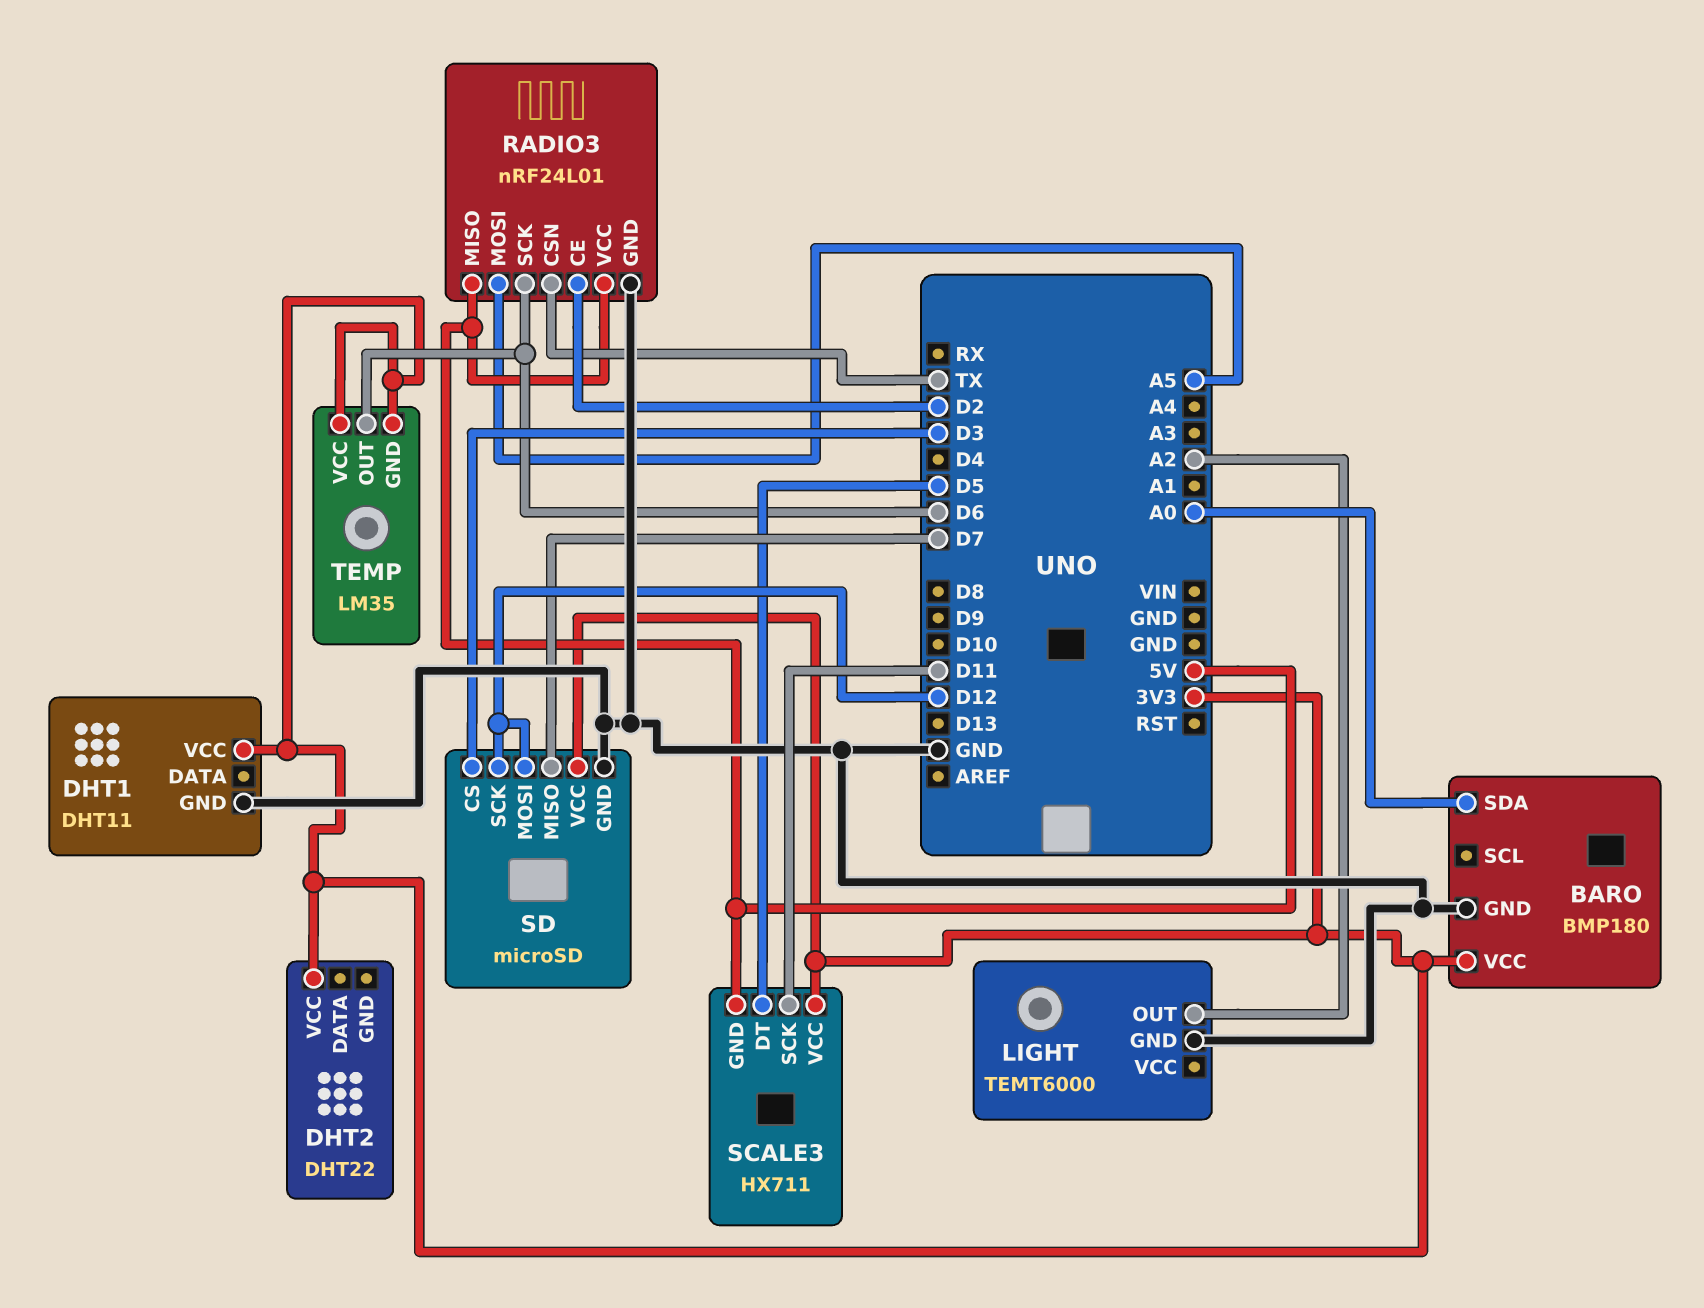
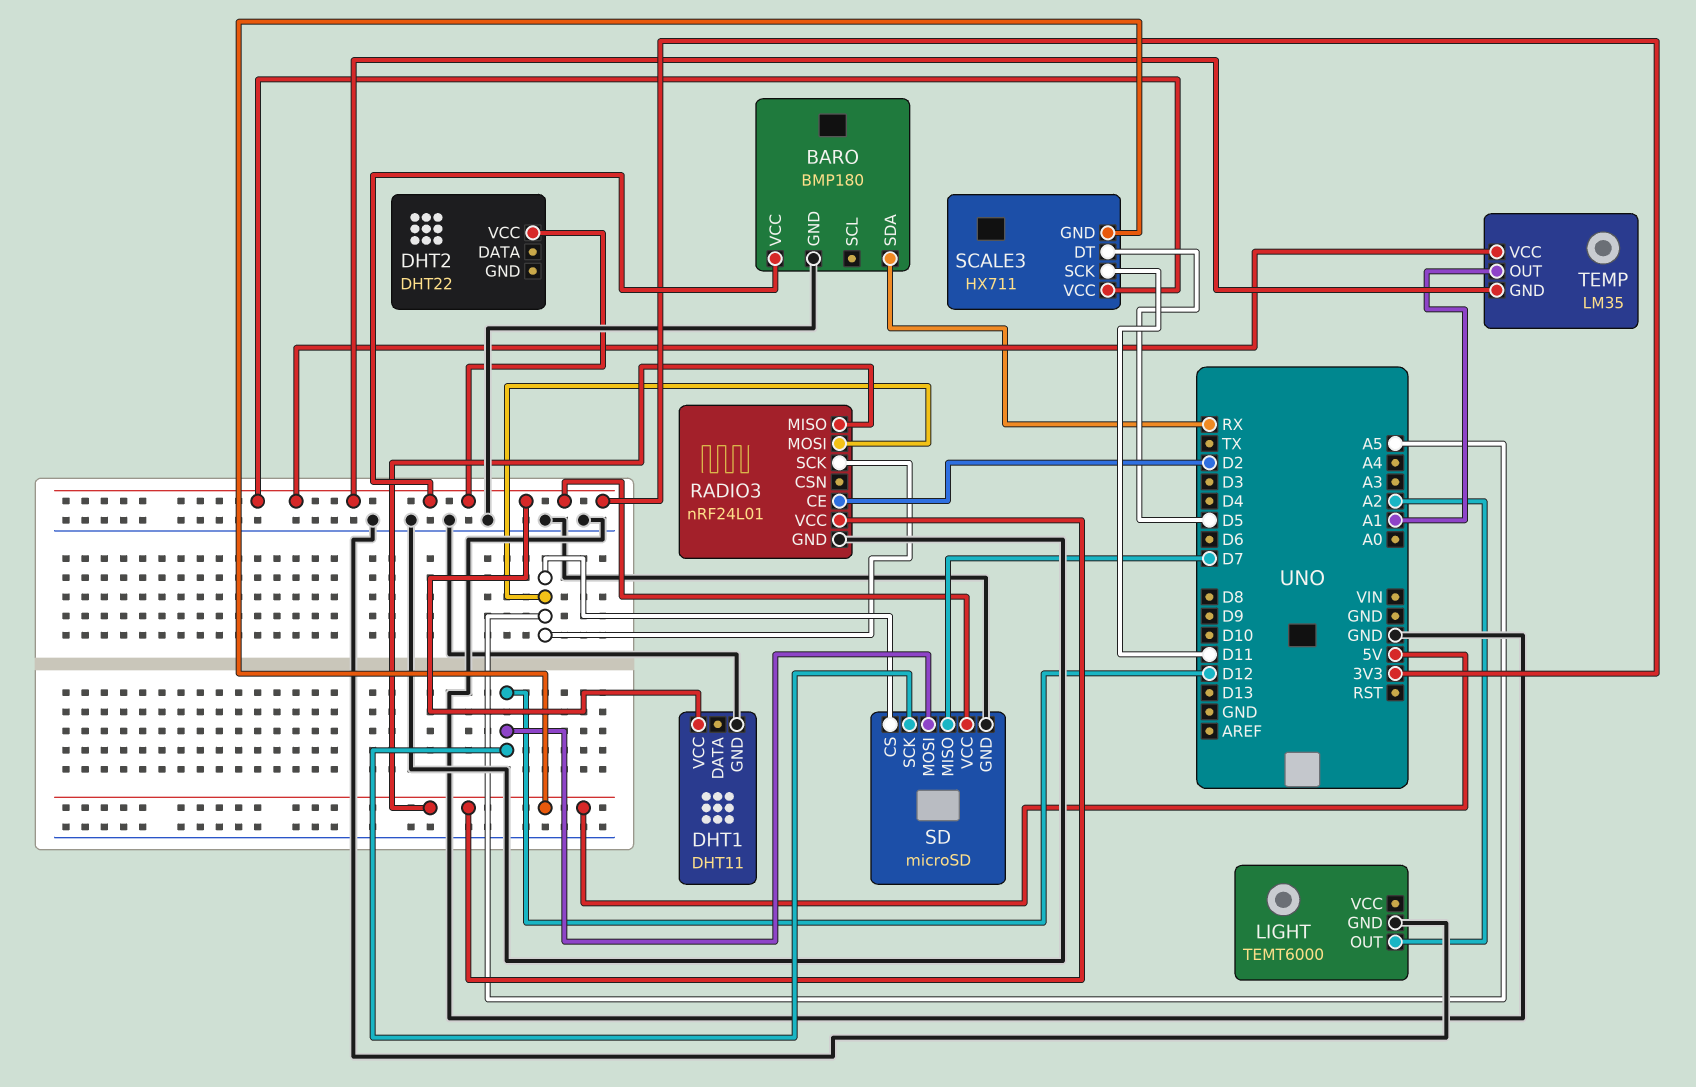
BARO pin SDA: A0 -> RX
RADIO3 pin CSN: TX -> none
RADIO3 pin SCK: D6 -> A5
SD pin CS: D3 -> A5
TEMP pin OUT: D6 -> A1

